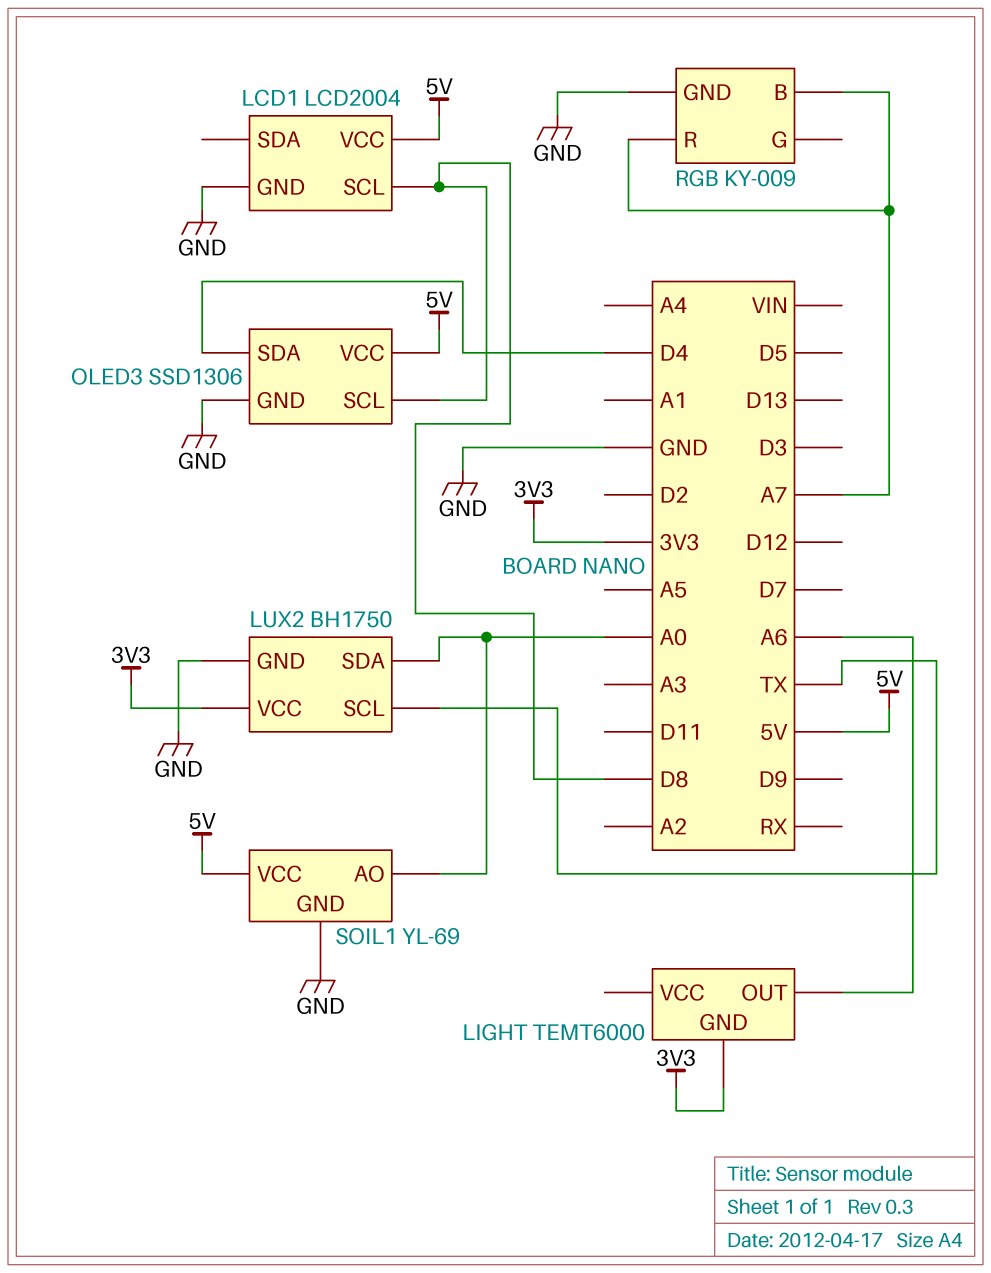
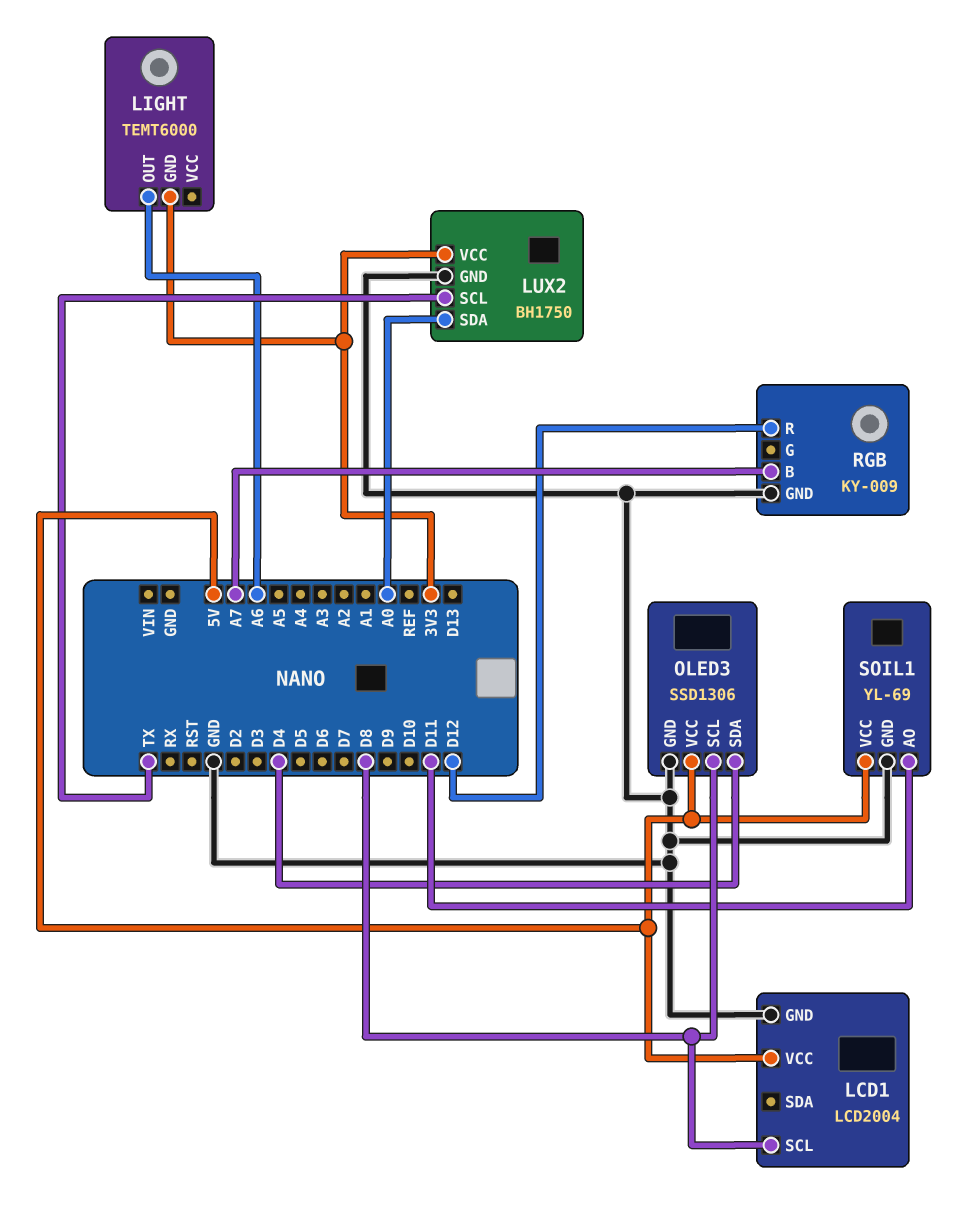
RGB pin R: A7 -> D12
SOIL1 pin AO: A0 -> D11

